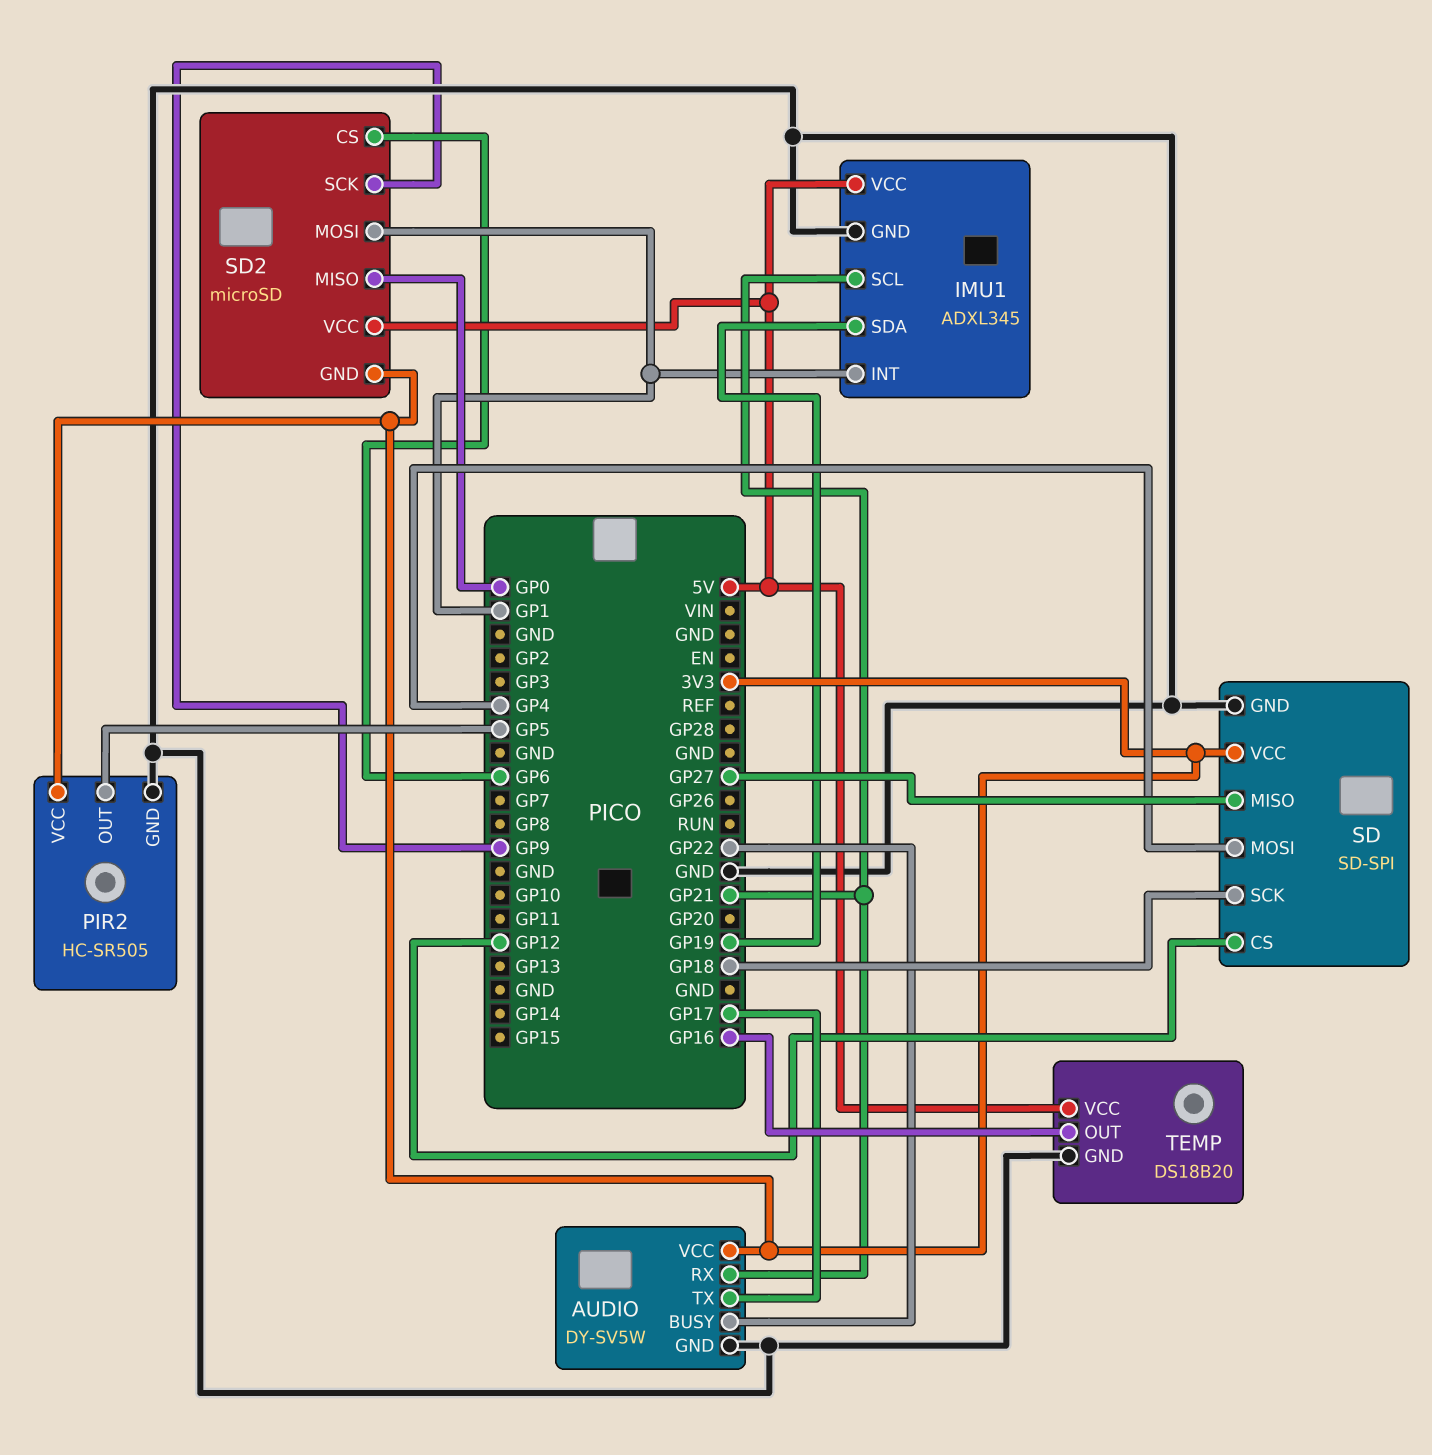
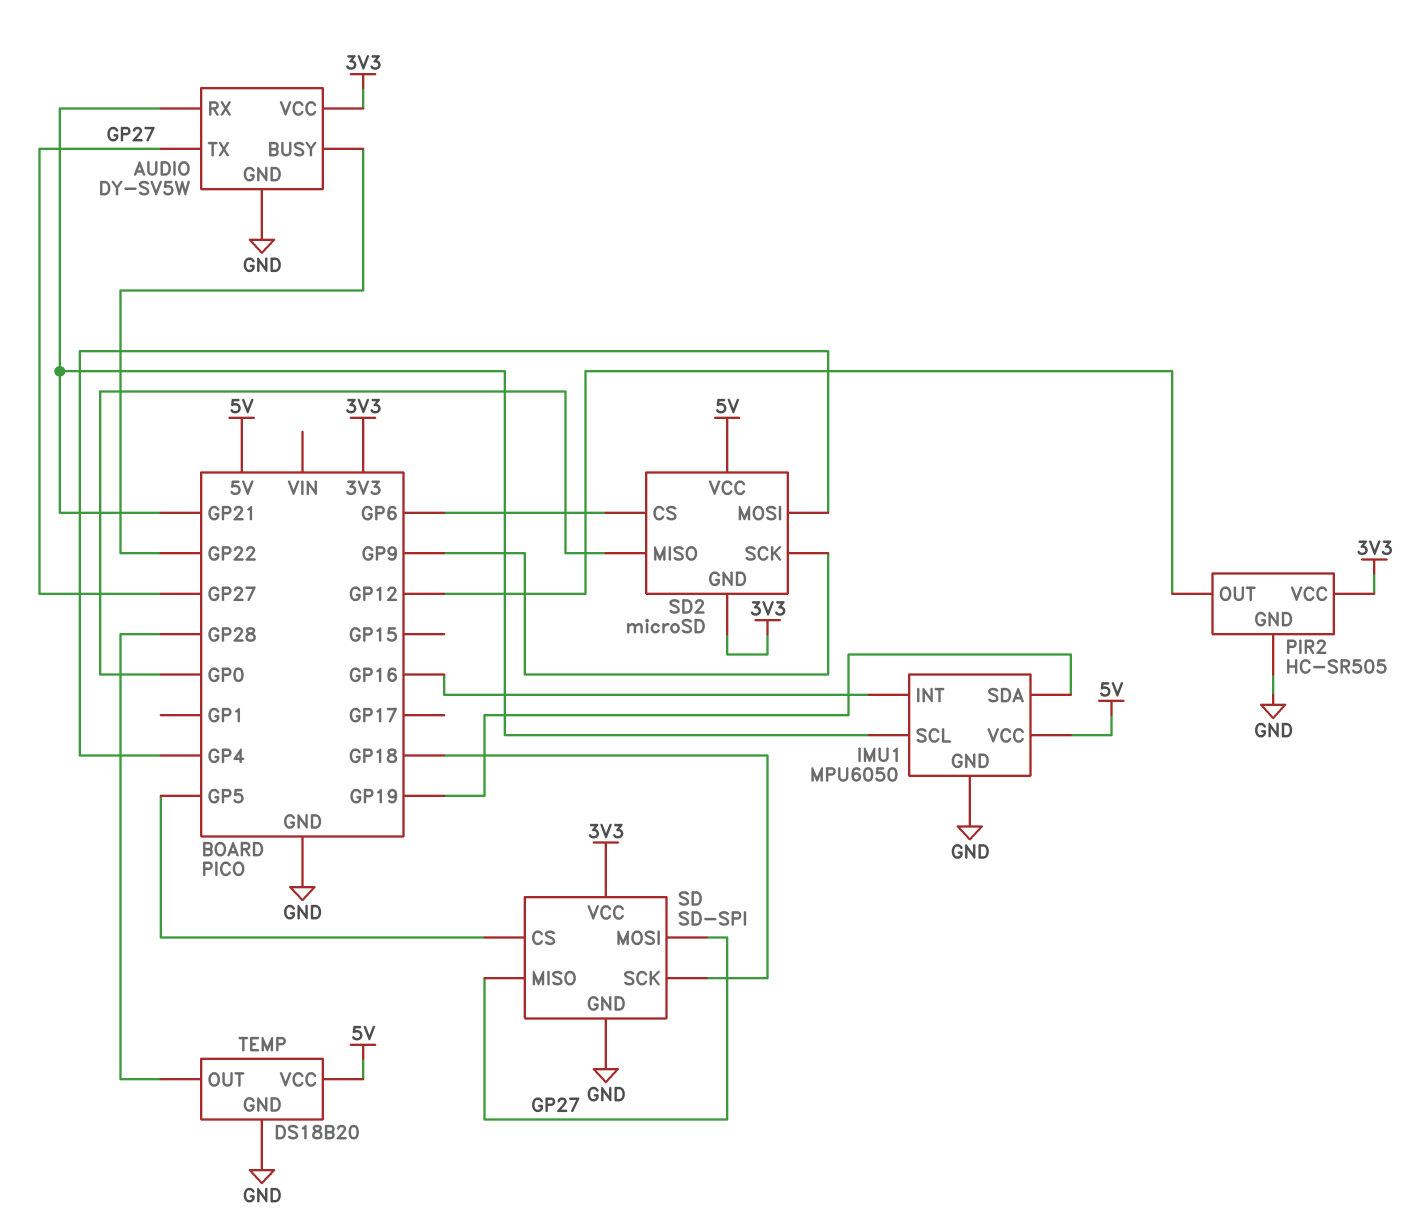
AUDIO pin TX: GP17 -> GP27
IMU1: ADXL345 -> MPU6050
IMU1 pin INT: GP1 -> GP16
PIR2 pin OUT: GP5 -> GP12
SD pin CS: GP12 -> GP5
SD pin MOSI: GP4 -> GP27
SD2 pin MOSI: GP1 -> GP4
TEMP pin OUT: GP16 -> GP28

